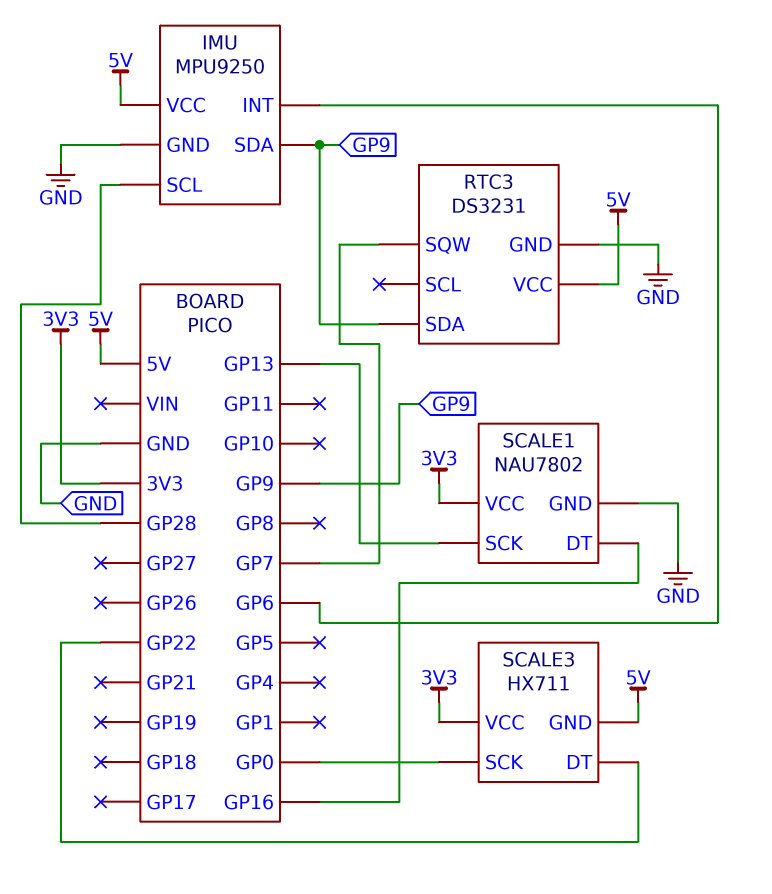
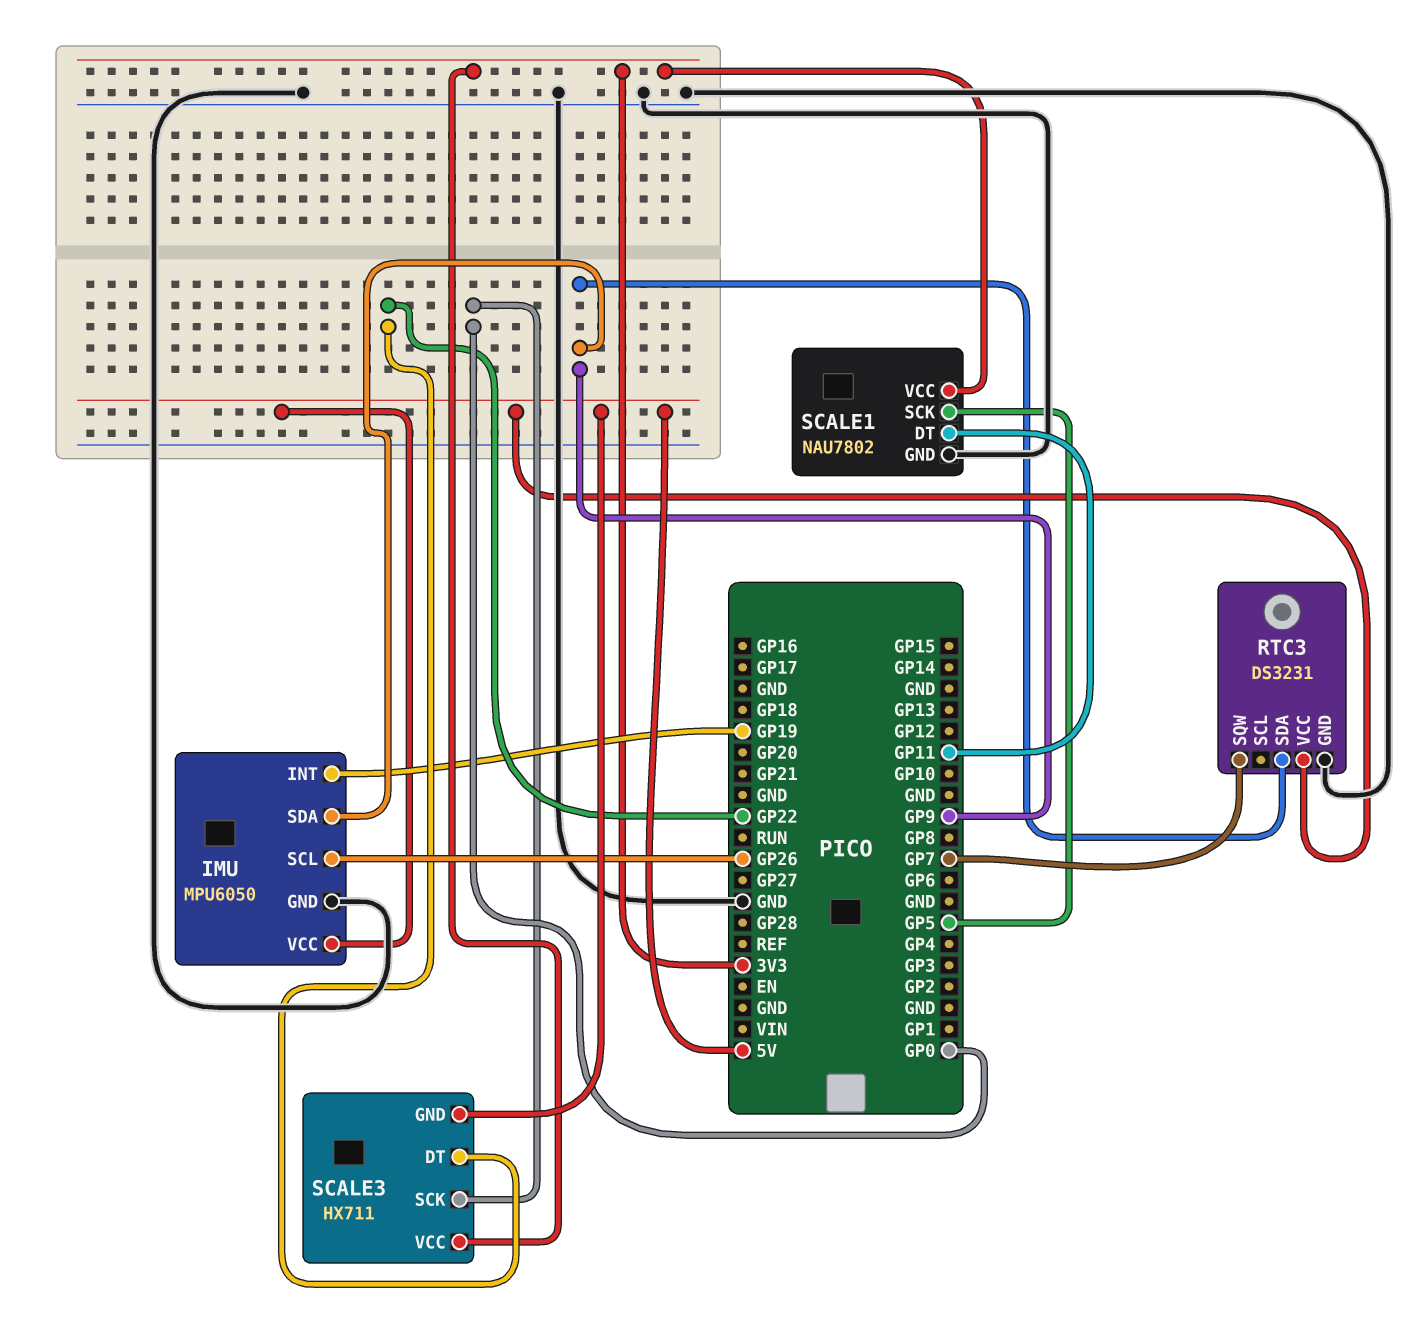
IMU: MPU9250 -> MPU6050
IMU pin INT: GP6 -> GP19
IMU pin SCL: GP28 -> GP26
SCALE1 pin DT: GP16 -> GP11
SCALE1 pin SCK: GP13 -> GP5

